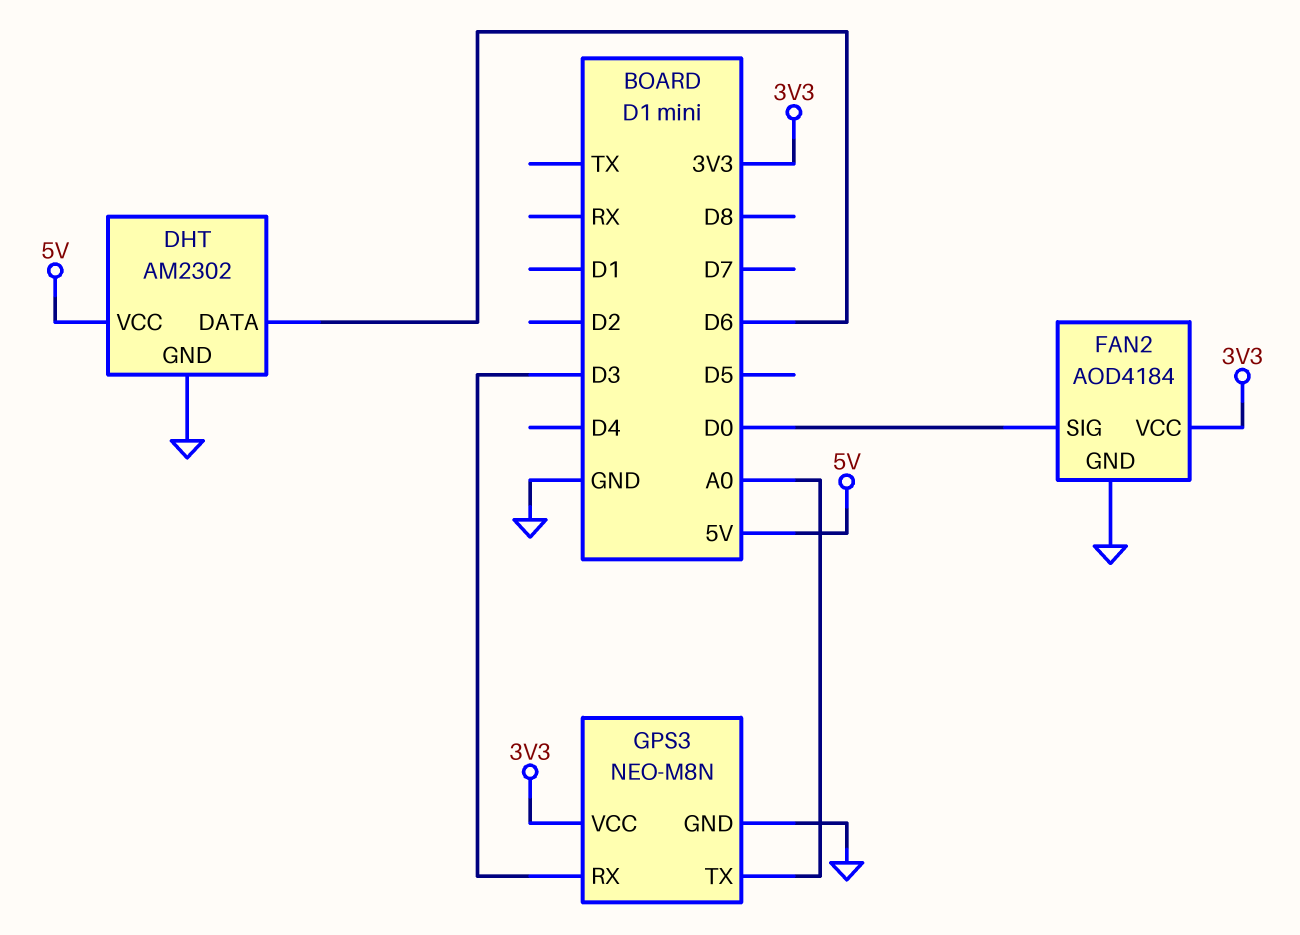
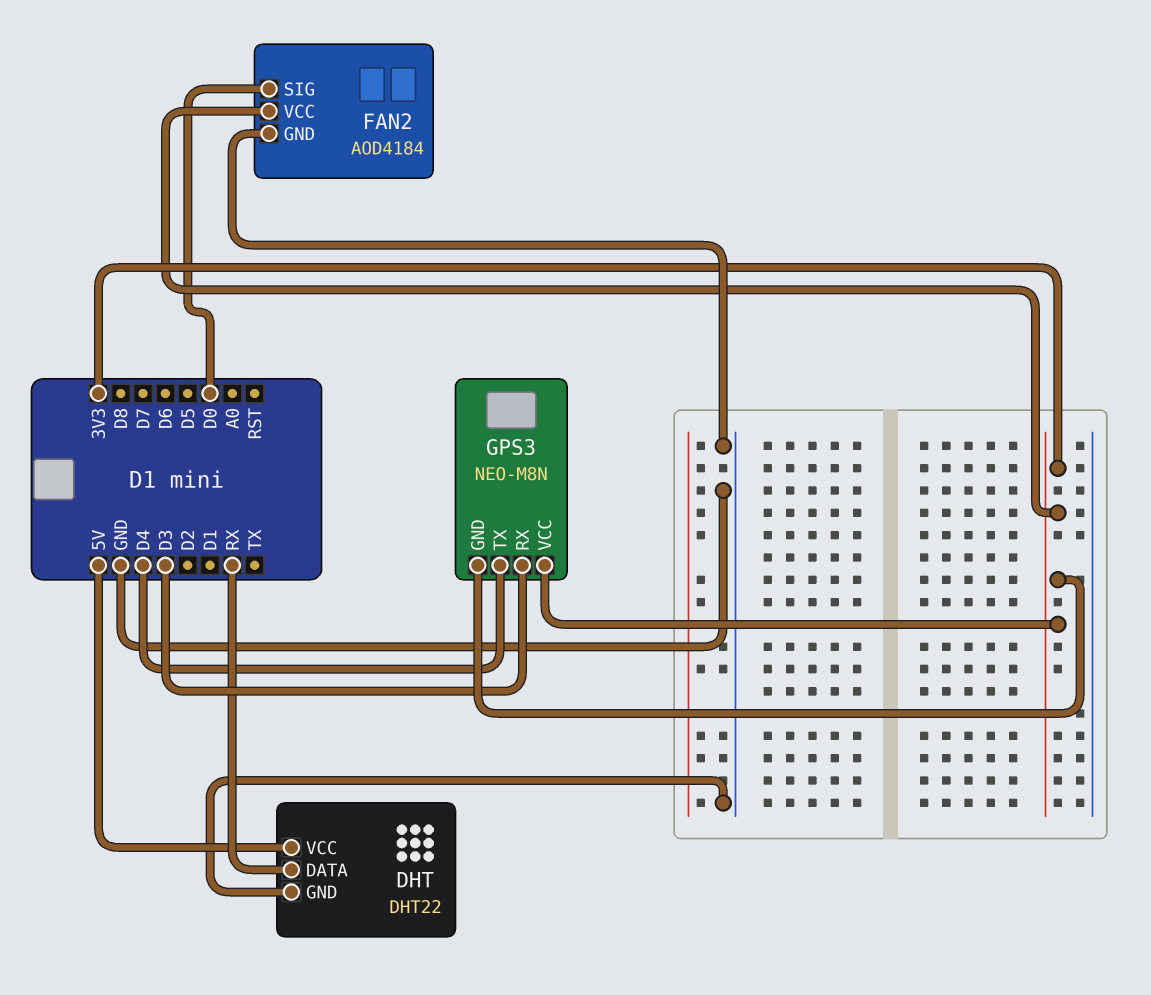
DHT: AM2302 -> DHT22
DHT pin DATA: D6 -> RX
GPS3 pin GND: GND -> 3V3
GPS3 pin TX: A0 -> D4

